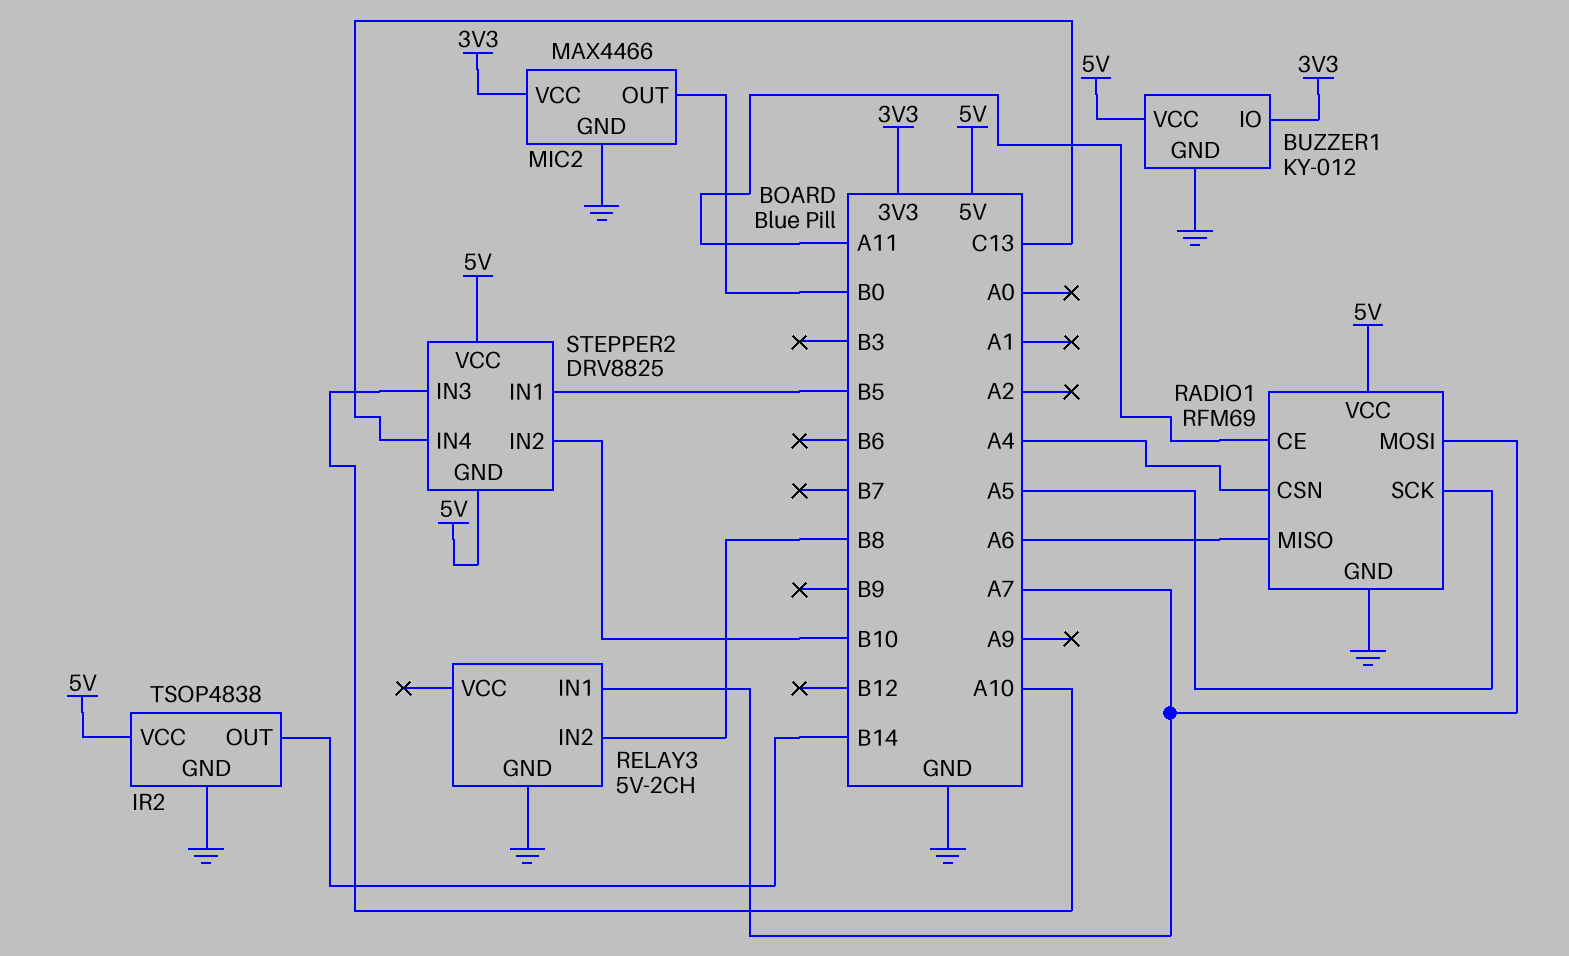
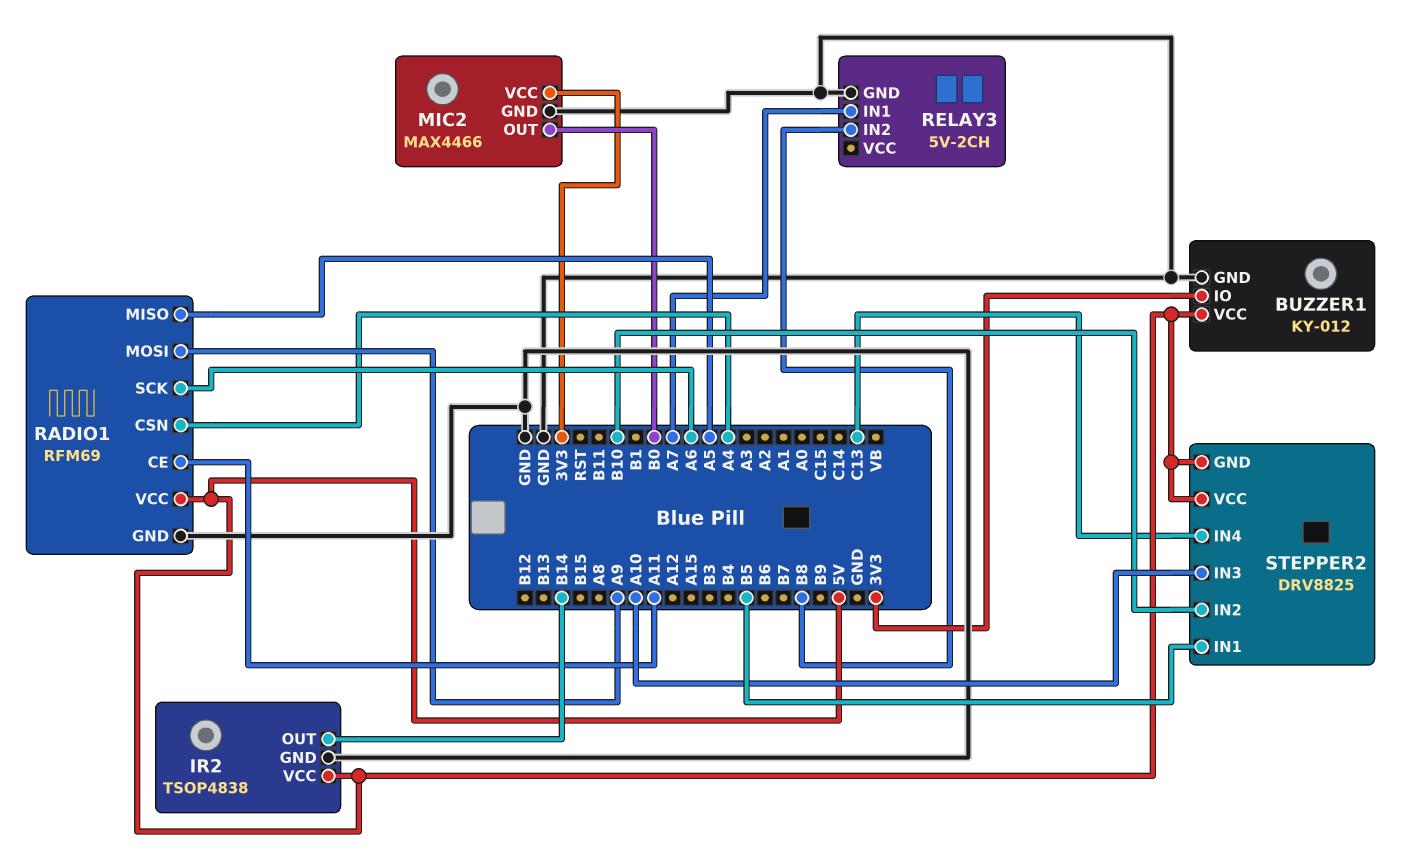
RADIO1 pin MISO: A6 -> A5
RADIO1 pin MOSI: A7 -> A9
RADIO1 pin SCK: A5 -> A6

